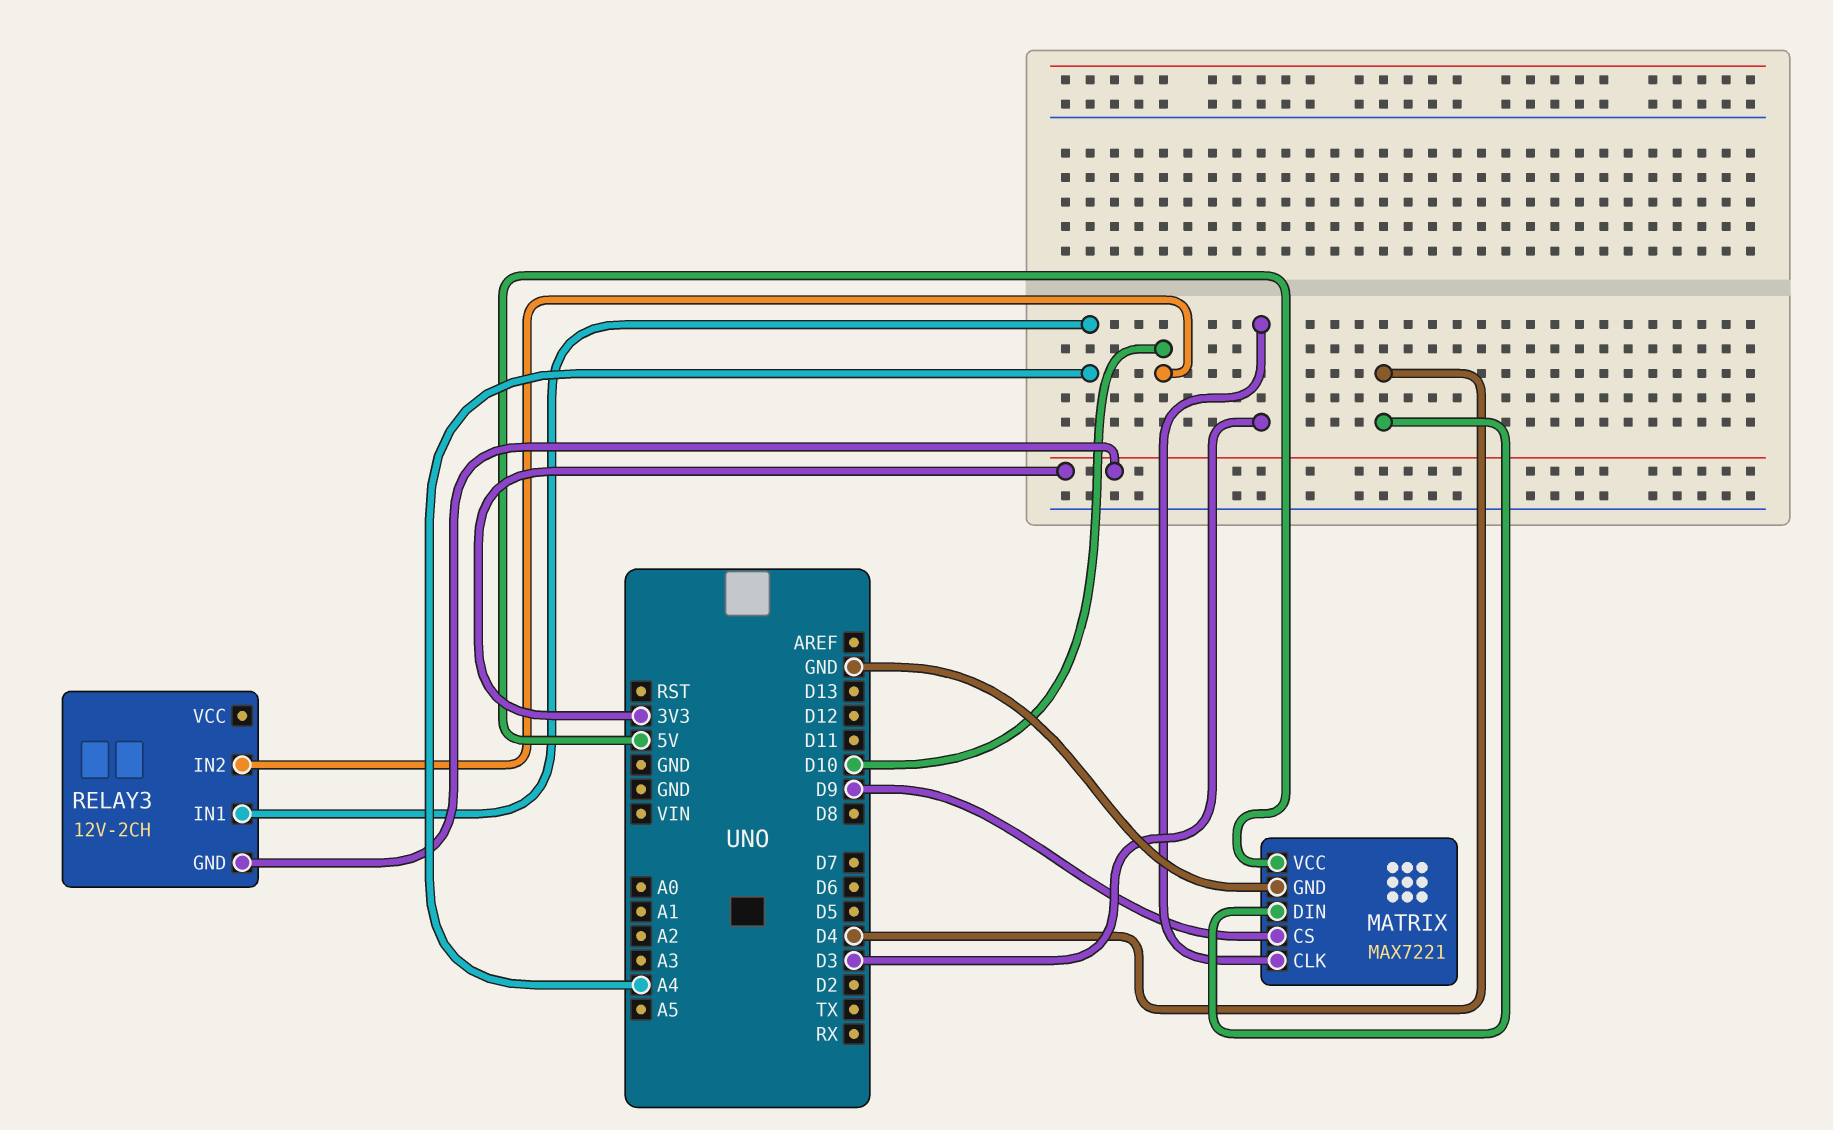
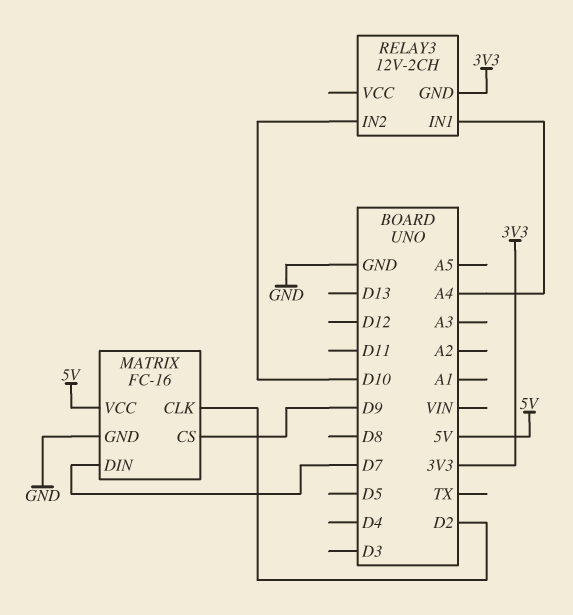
MATRIX: MAX7221 -> FC-16
MATRIX pin CLK: D3 -> D2
MATRIX pin DIN: D4 -> D7

